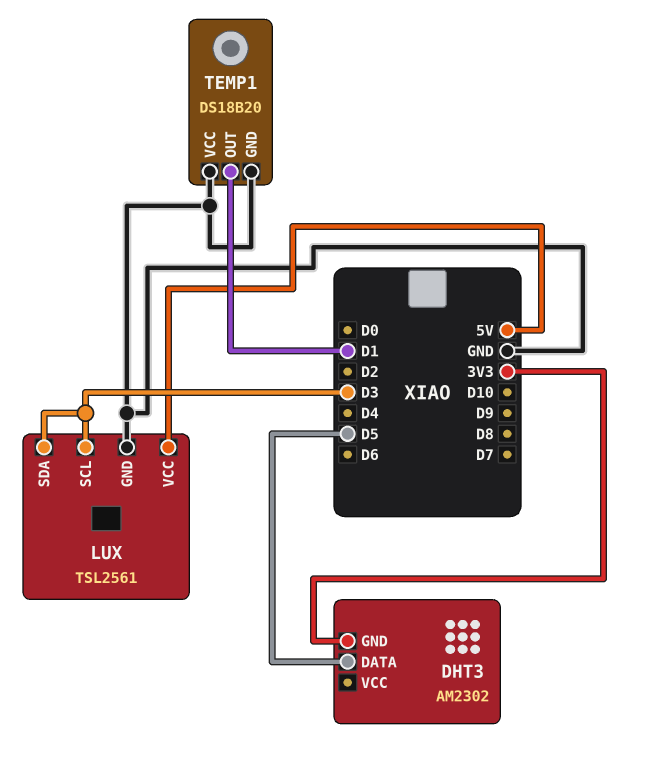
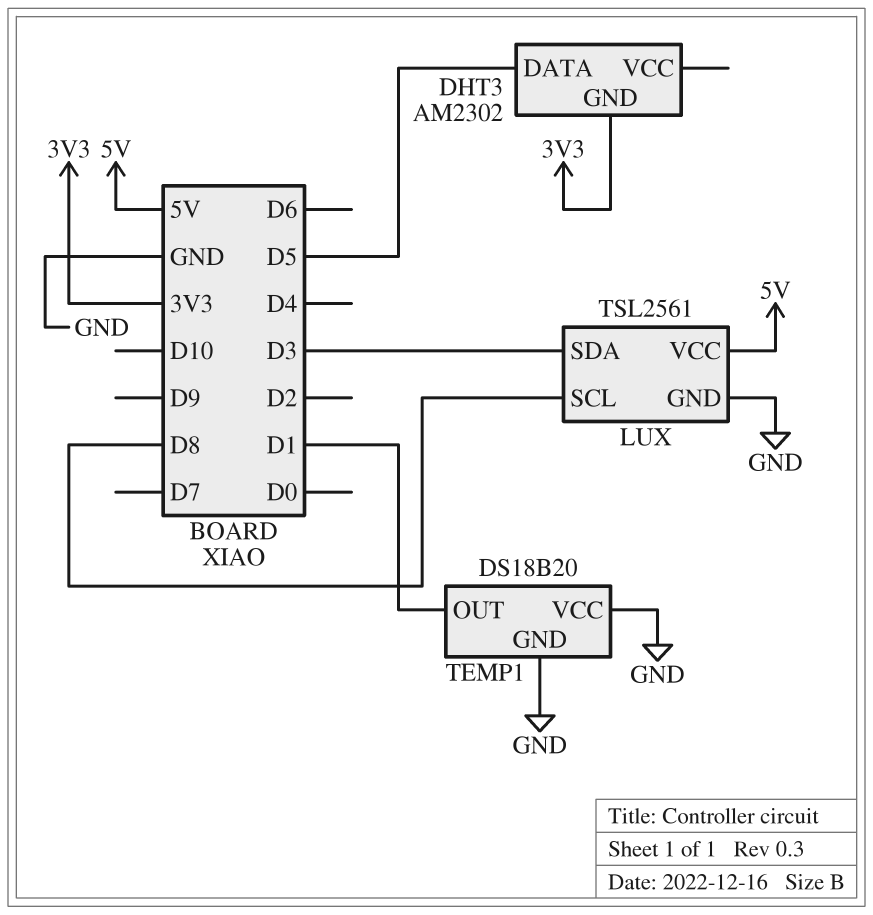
LUX pin SCL: D3 -> D8

